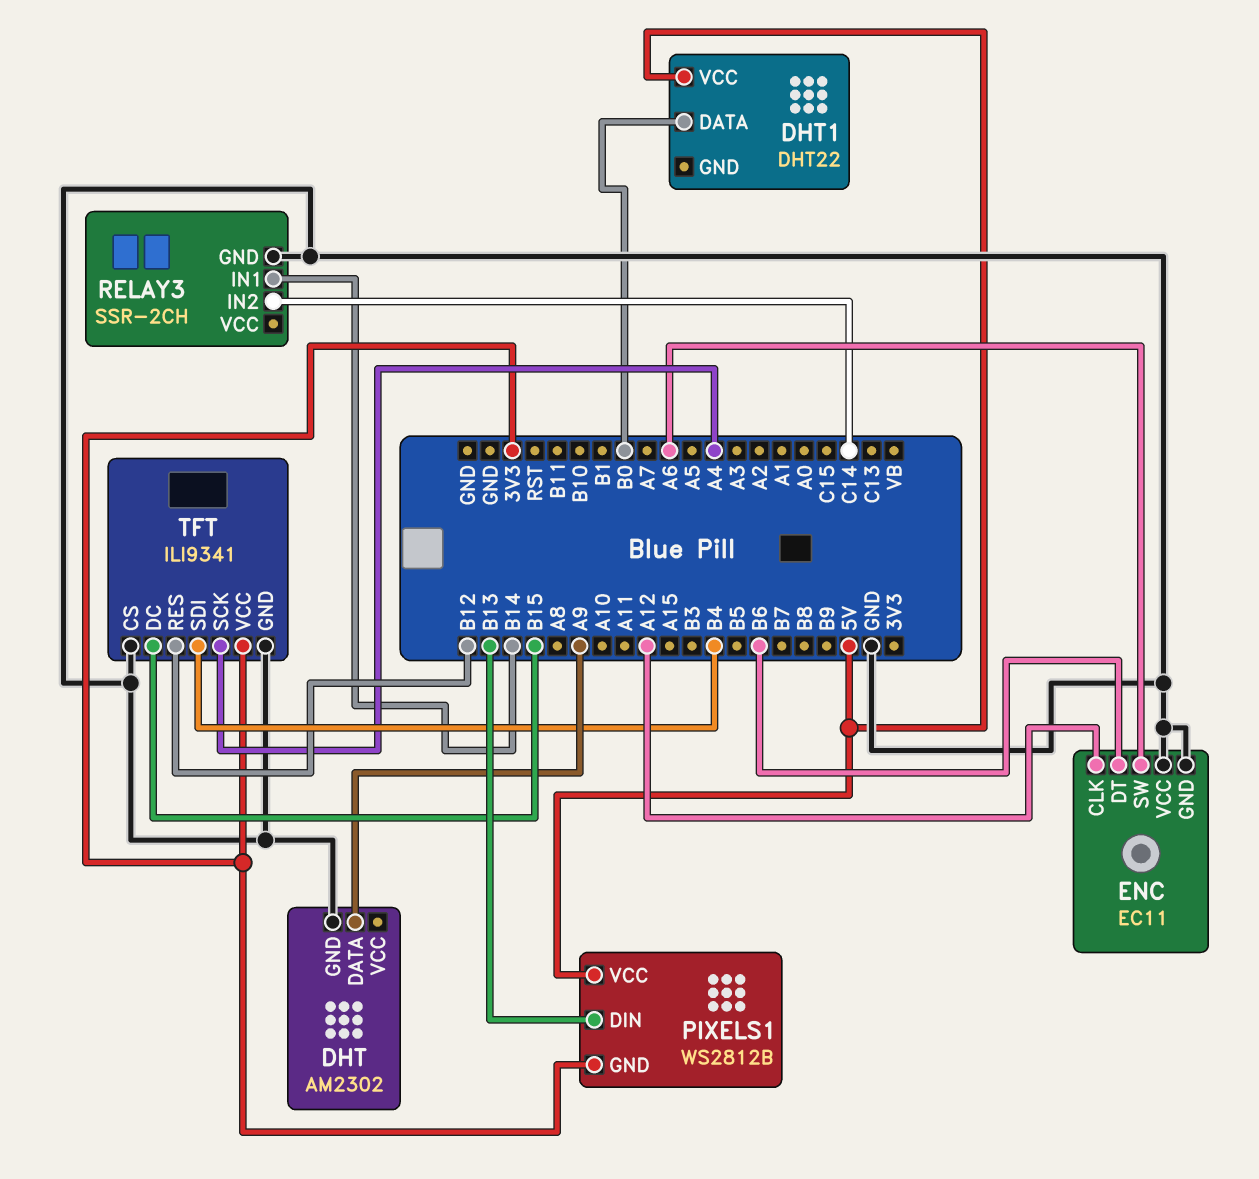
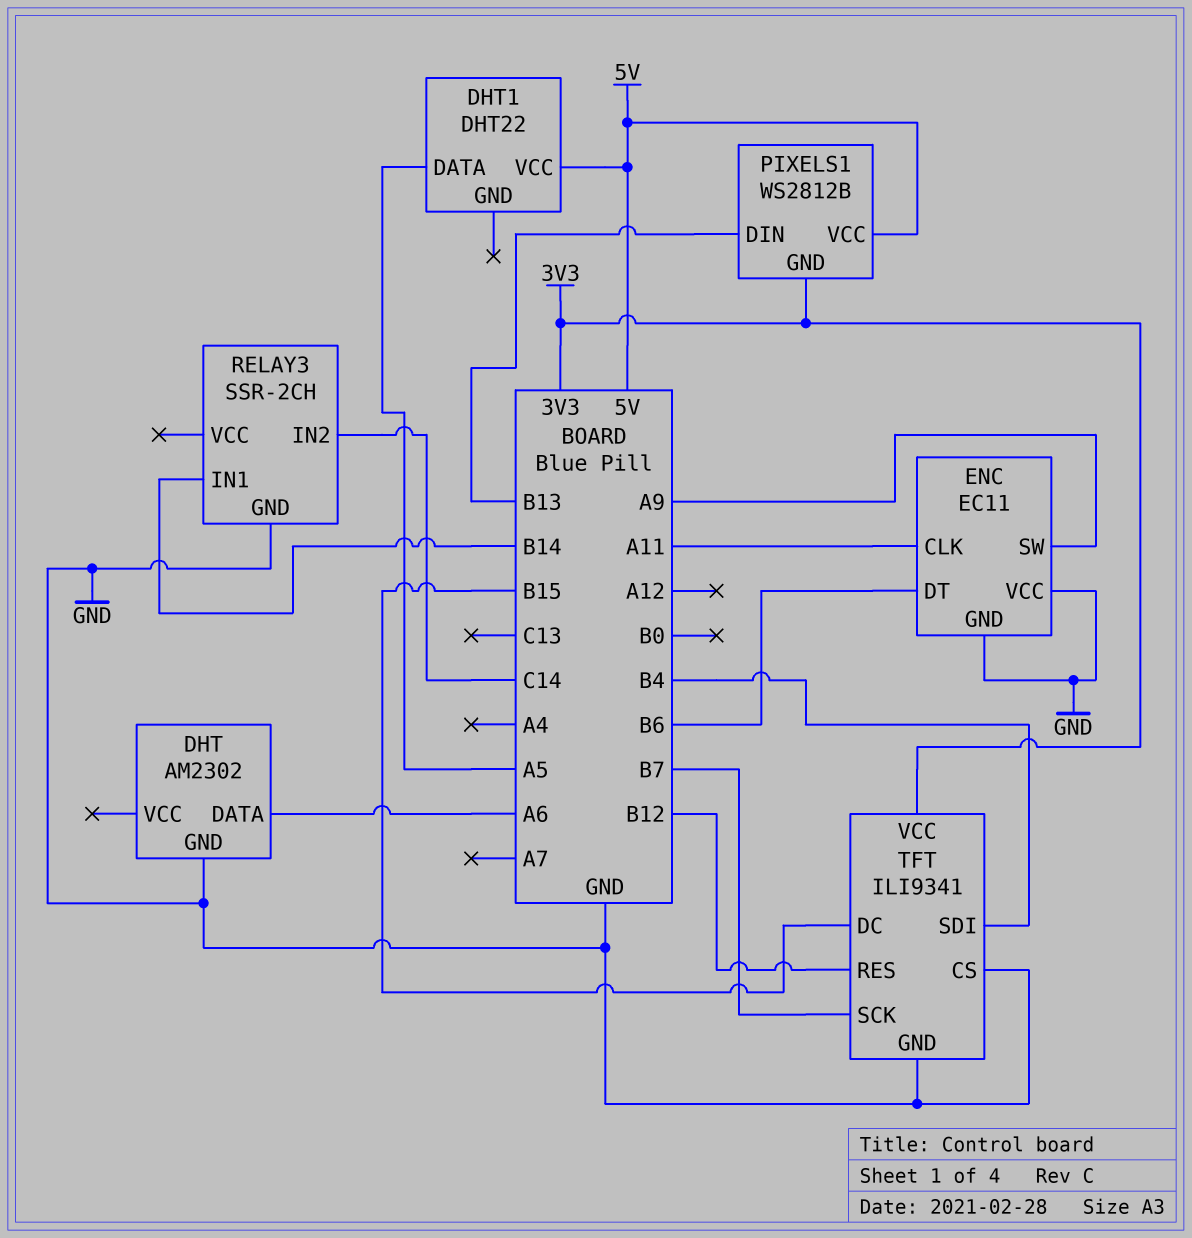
DHT pin DATA: A9 -> A6
DHT1 pin DATA: B0 -> A5
ENC pin CLK: A12 -> A11
ENC pin SW: A6 -> A9
TFT pin SCK: A4 -> B7

